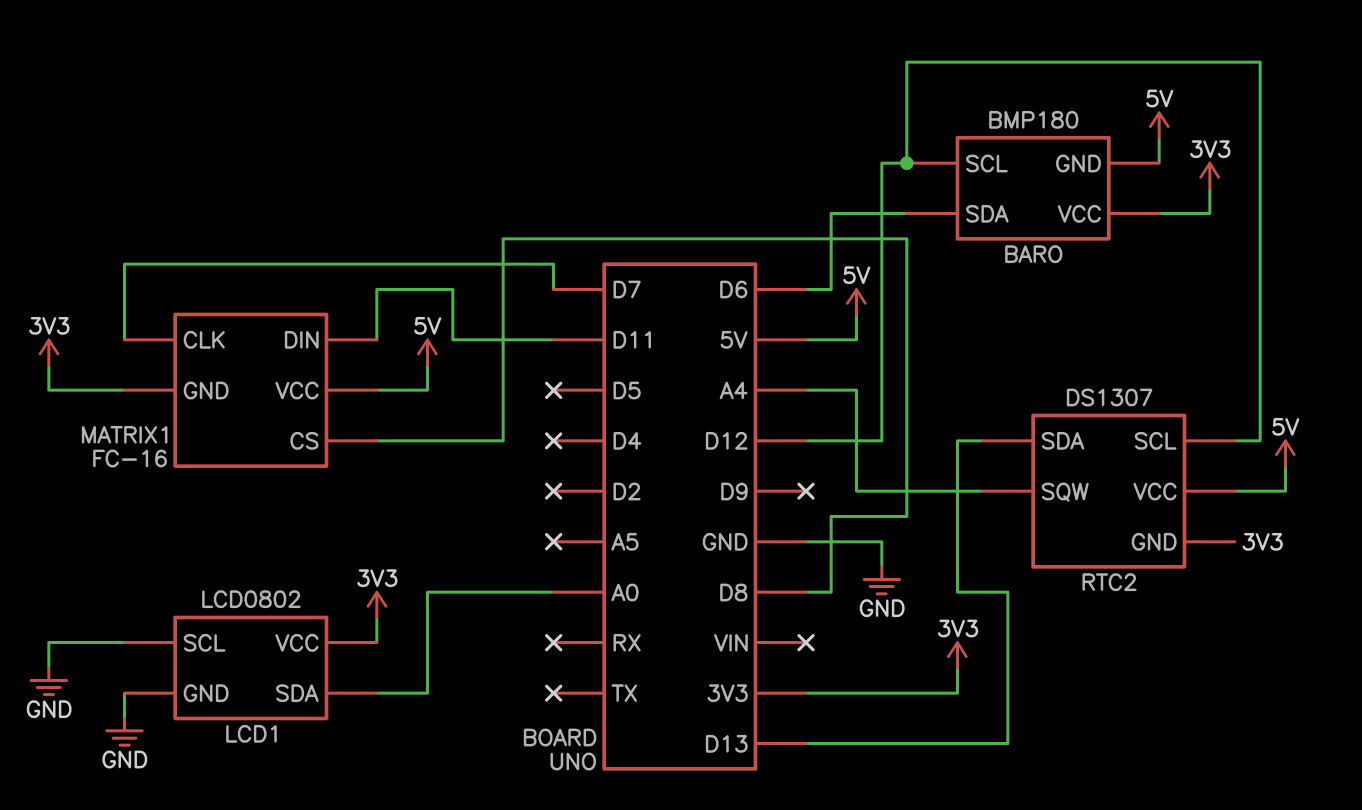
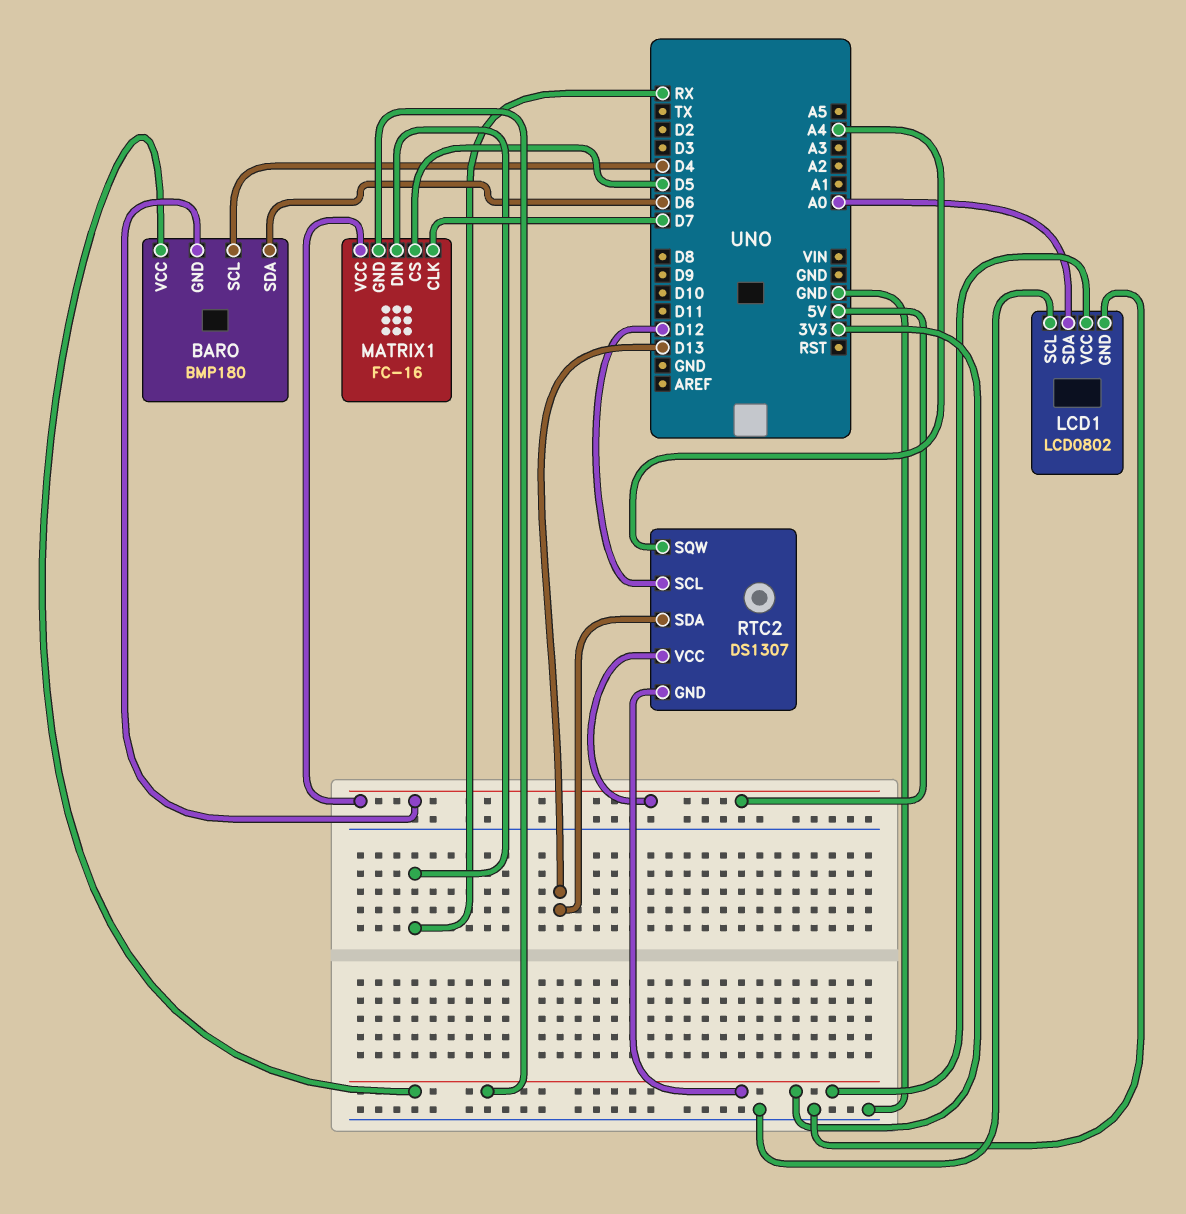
BARO pin SCL: D12 -> D4
MATRIX1 pin CS: D8 -> D5
MATRIX1 pin DIN: D11 -> RX

